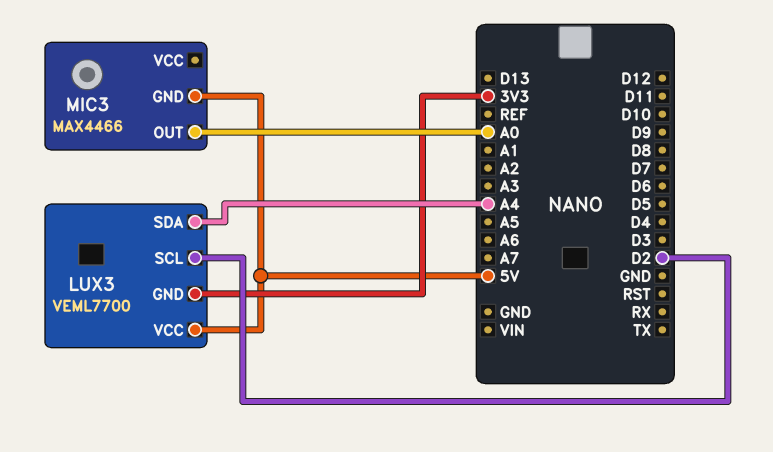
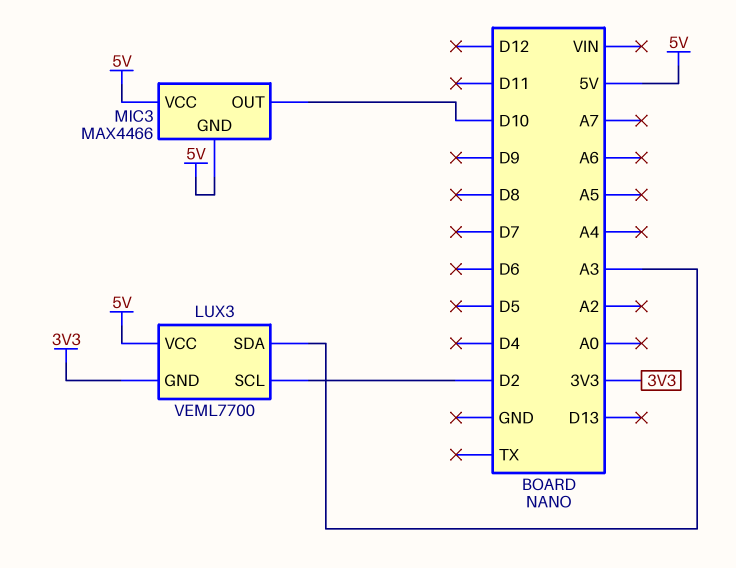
LUX3 pin SDA: A4 -> A3
MIC3 pin OUT: A0 -> D10
MIC3 pin VCC: none -> 5V

